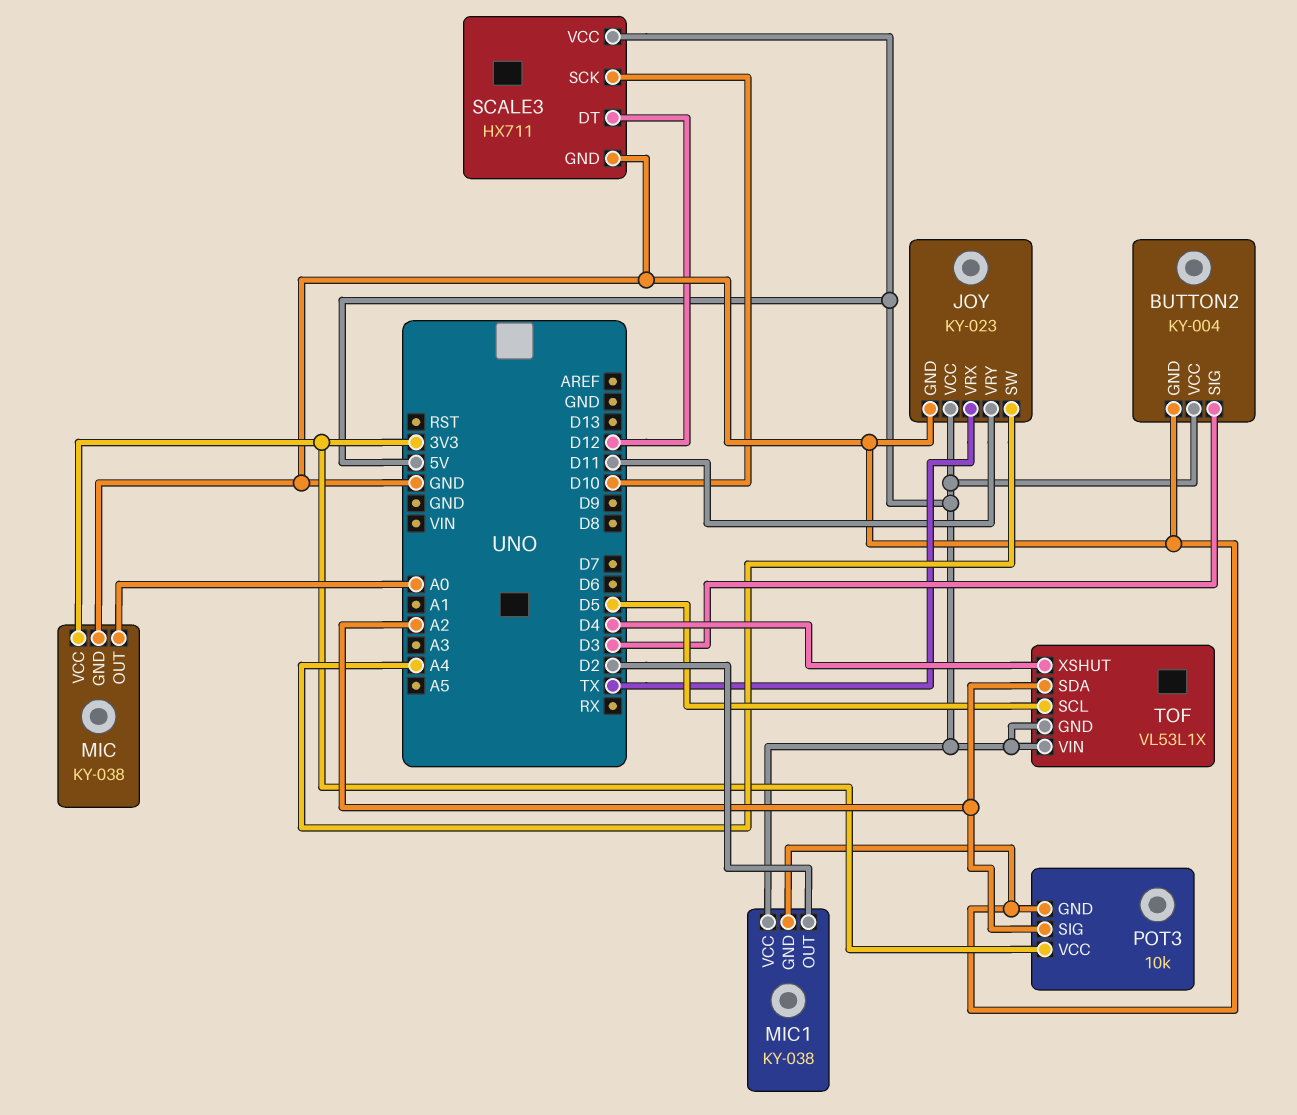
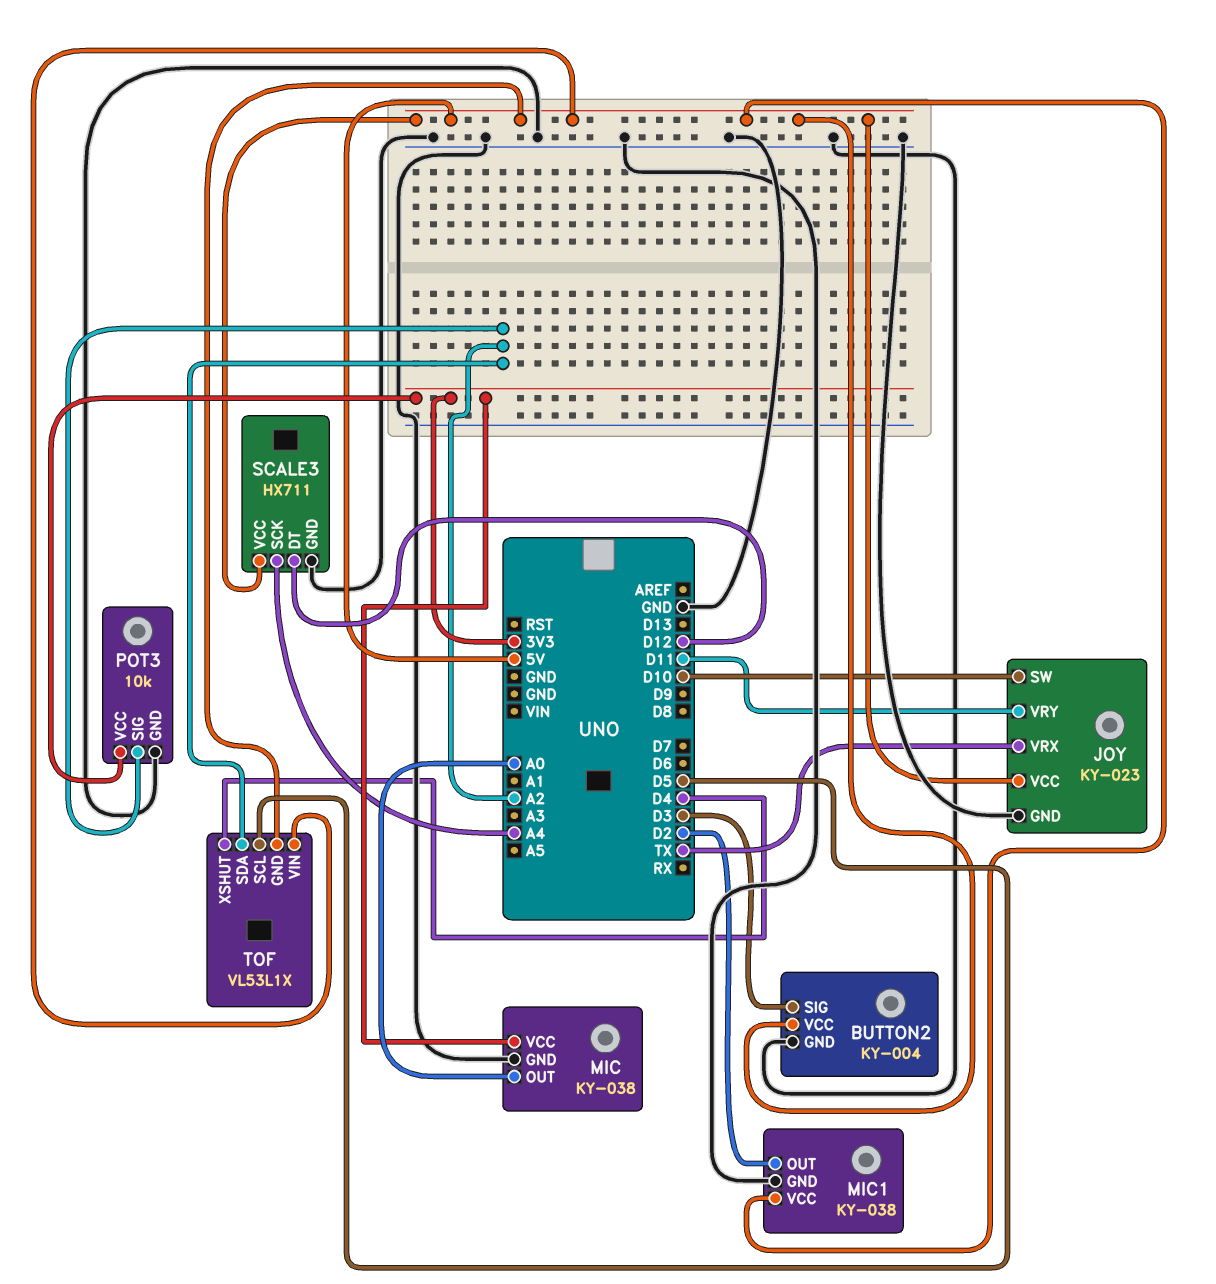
JOY pin SW: A4 -> D10
SCALE3 pin SCK: D10 -> A4

